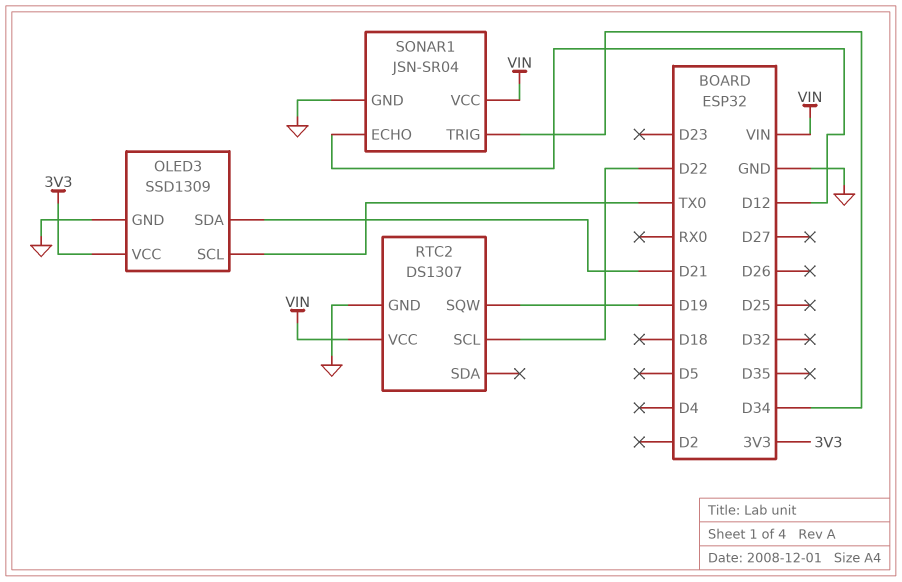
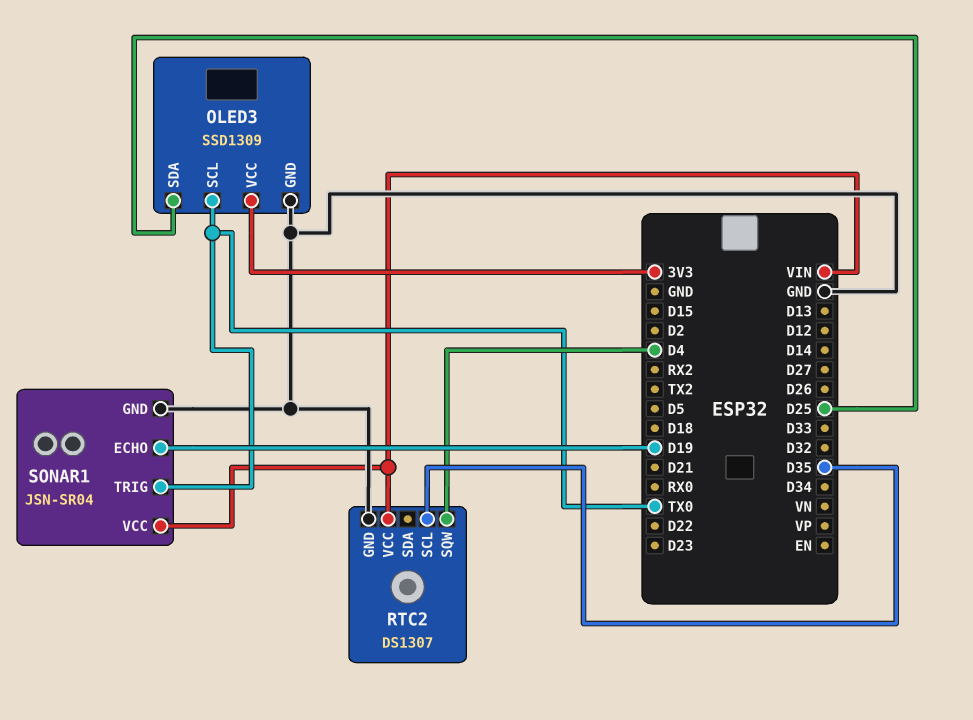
OLED3 pin SDA: D21 -> D25
RTC2 pin SCL: D22 -> D35
RTC2 pin SQW: D19 -> D4
SONAR1 pin ECHO: D12 -> D19
SONAR1 pin TRIG: D34 -> TX0

